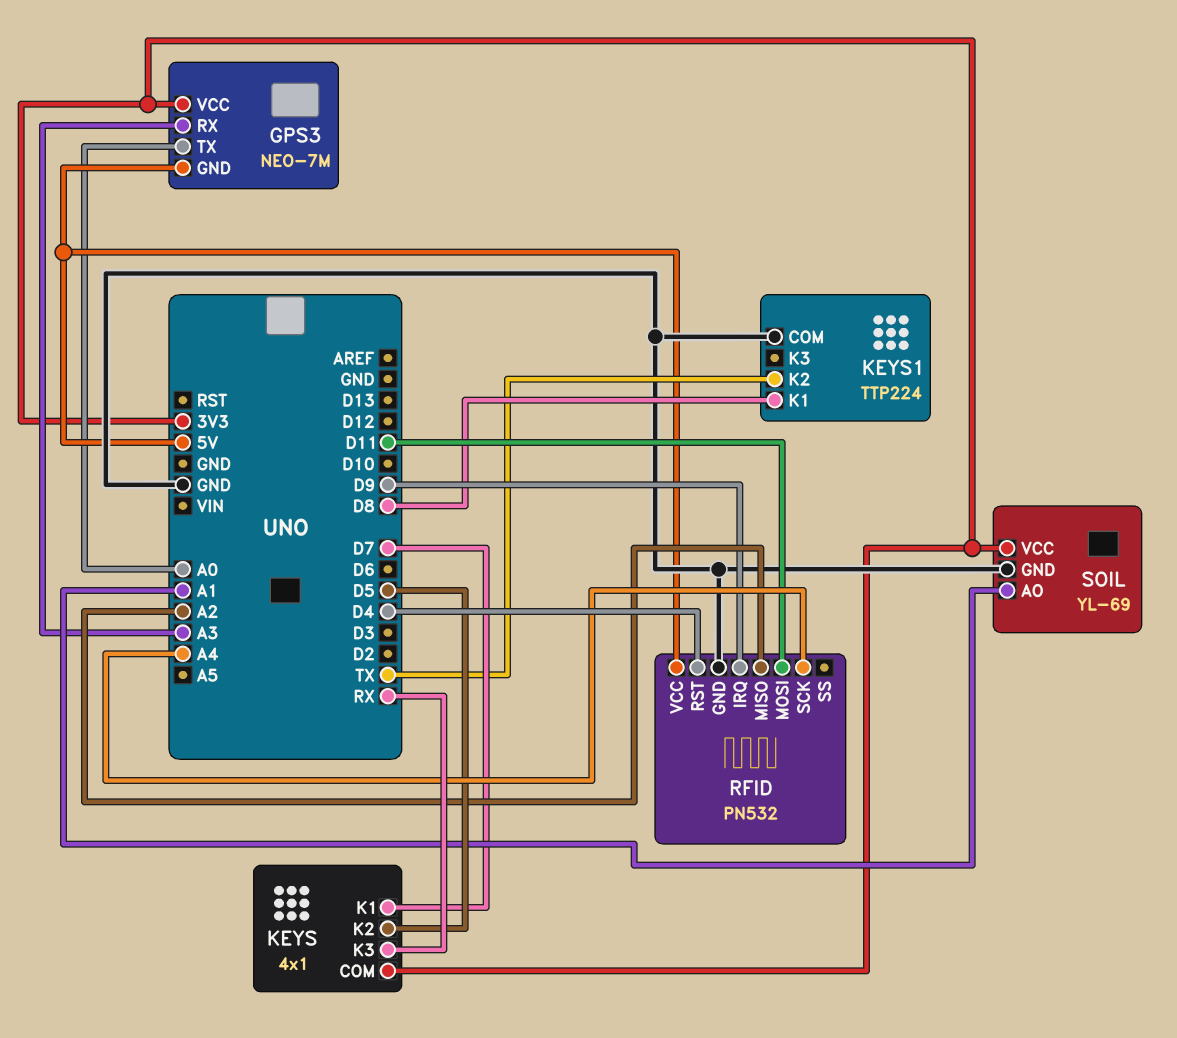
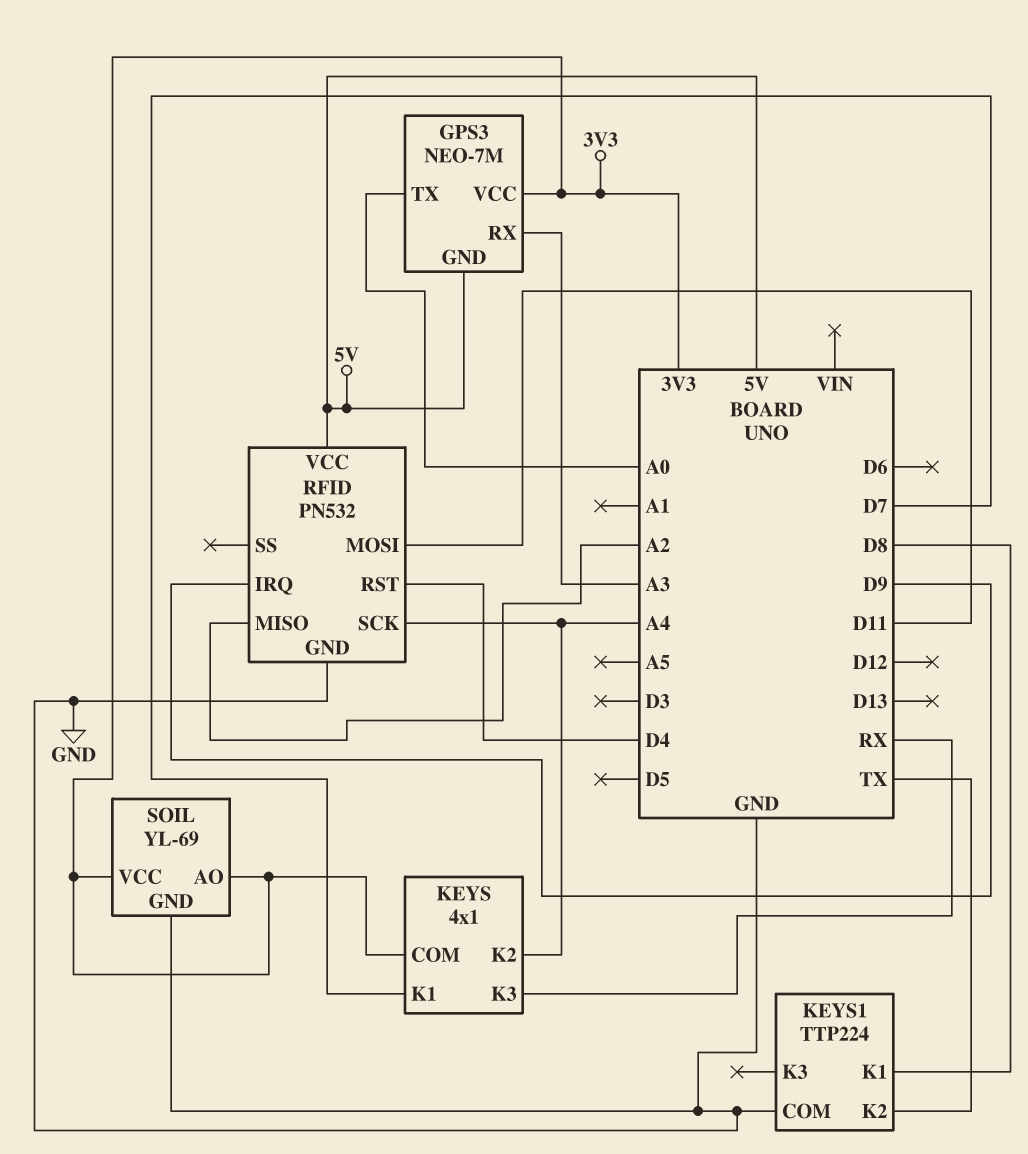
KEYS pin K2: D5 -> A4
SOIL pin AO: A1 -> 3V3

